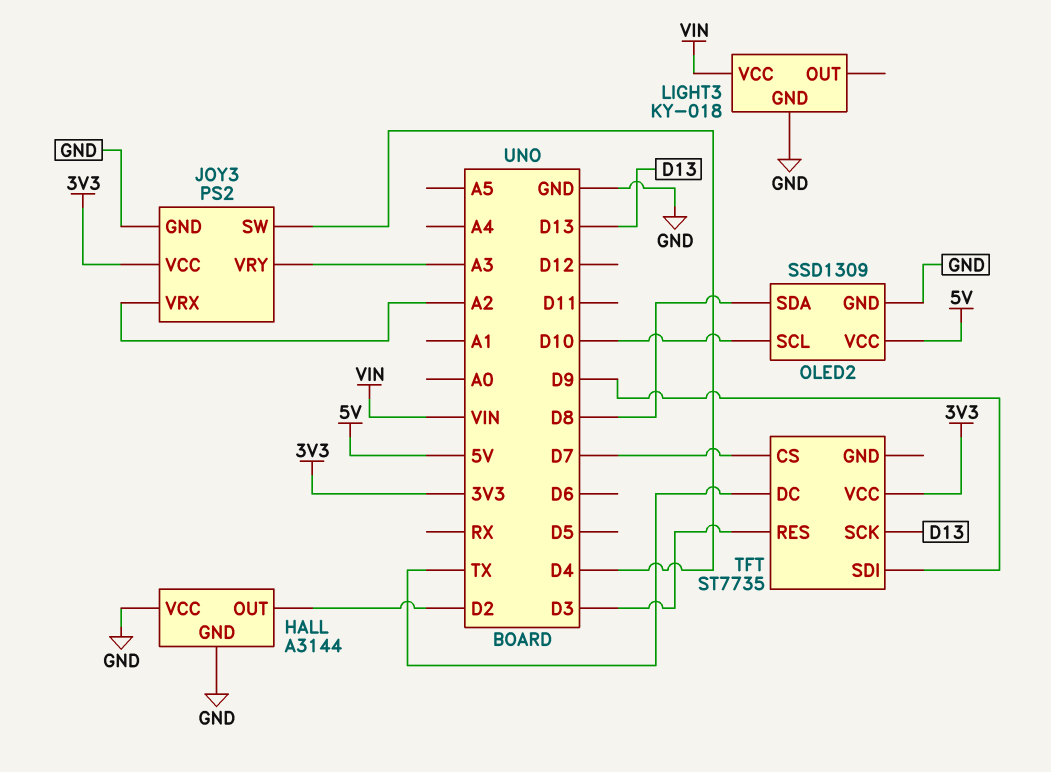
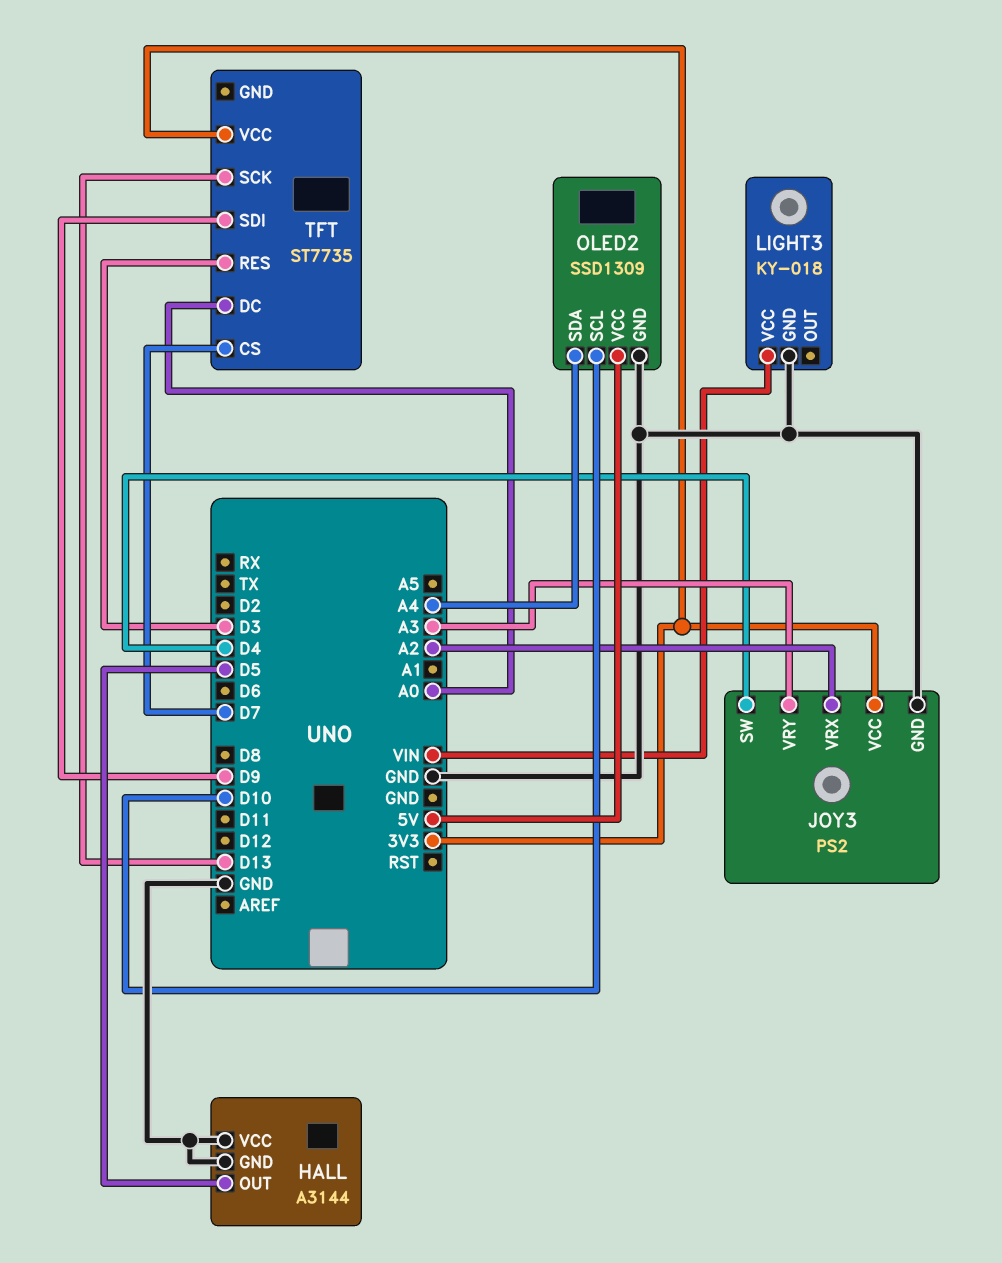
HALL pin OUT: D2 -> D5
OLED2 pin SDA: D8 -> A4
TFT pin DC: TX -> A0

